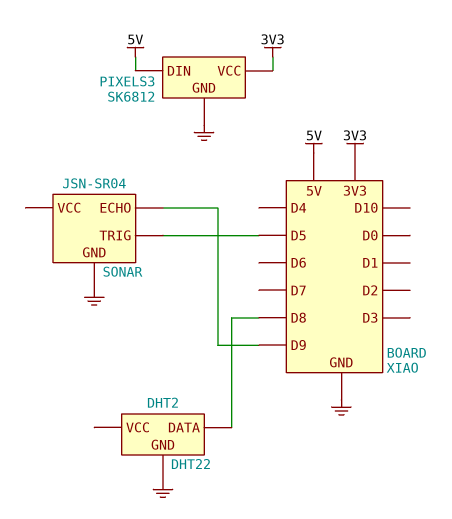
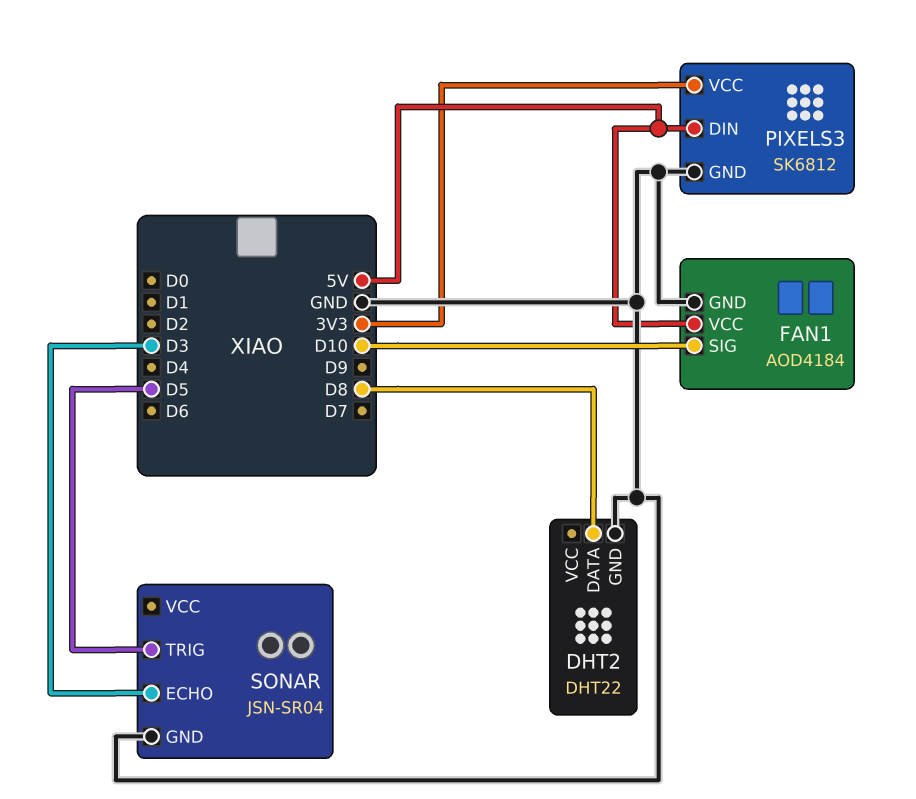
FAN1: none -> AOD4184
FAN1 pin GND: none -> GND
FAN1 pin SIG: none -> D10
FAN1 pin VCC: none -> 5V
SONAR pin ECHO: D9 -> D3

